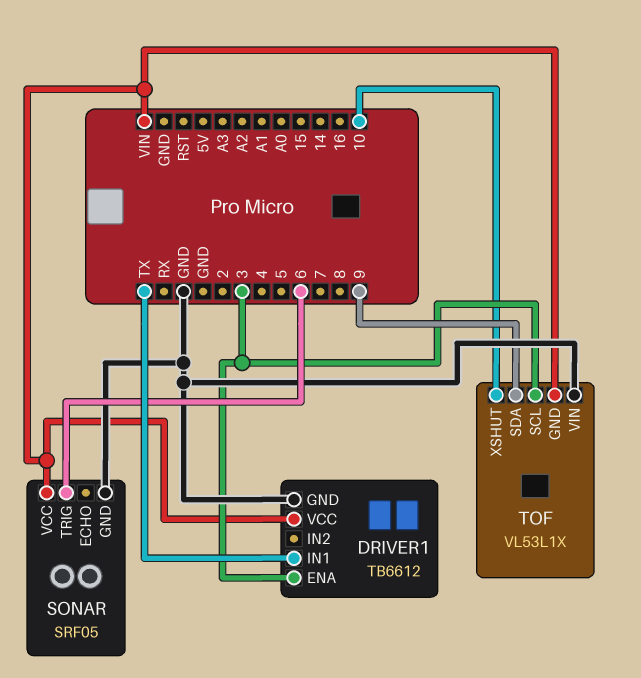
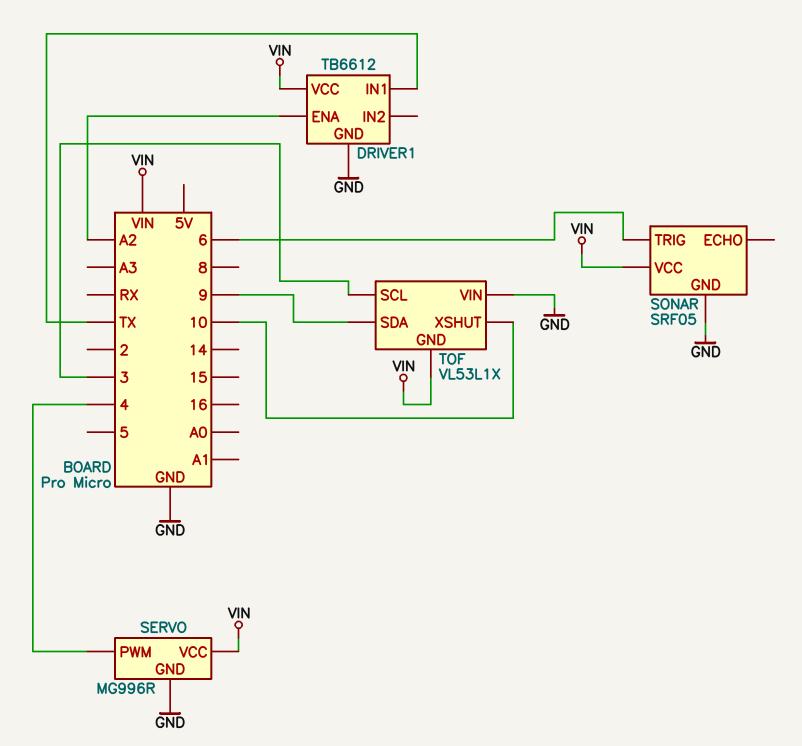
DRIVER1 pin ENA: 3 -> A2
SERVO: none -> MG996R
SERVO pin GND: none -> GND
SERVO pin PWM: none -> 4
SERVO pin VCC: none -> VIN

